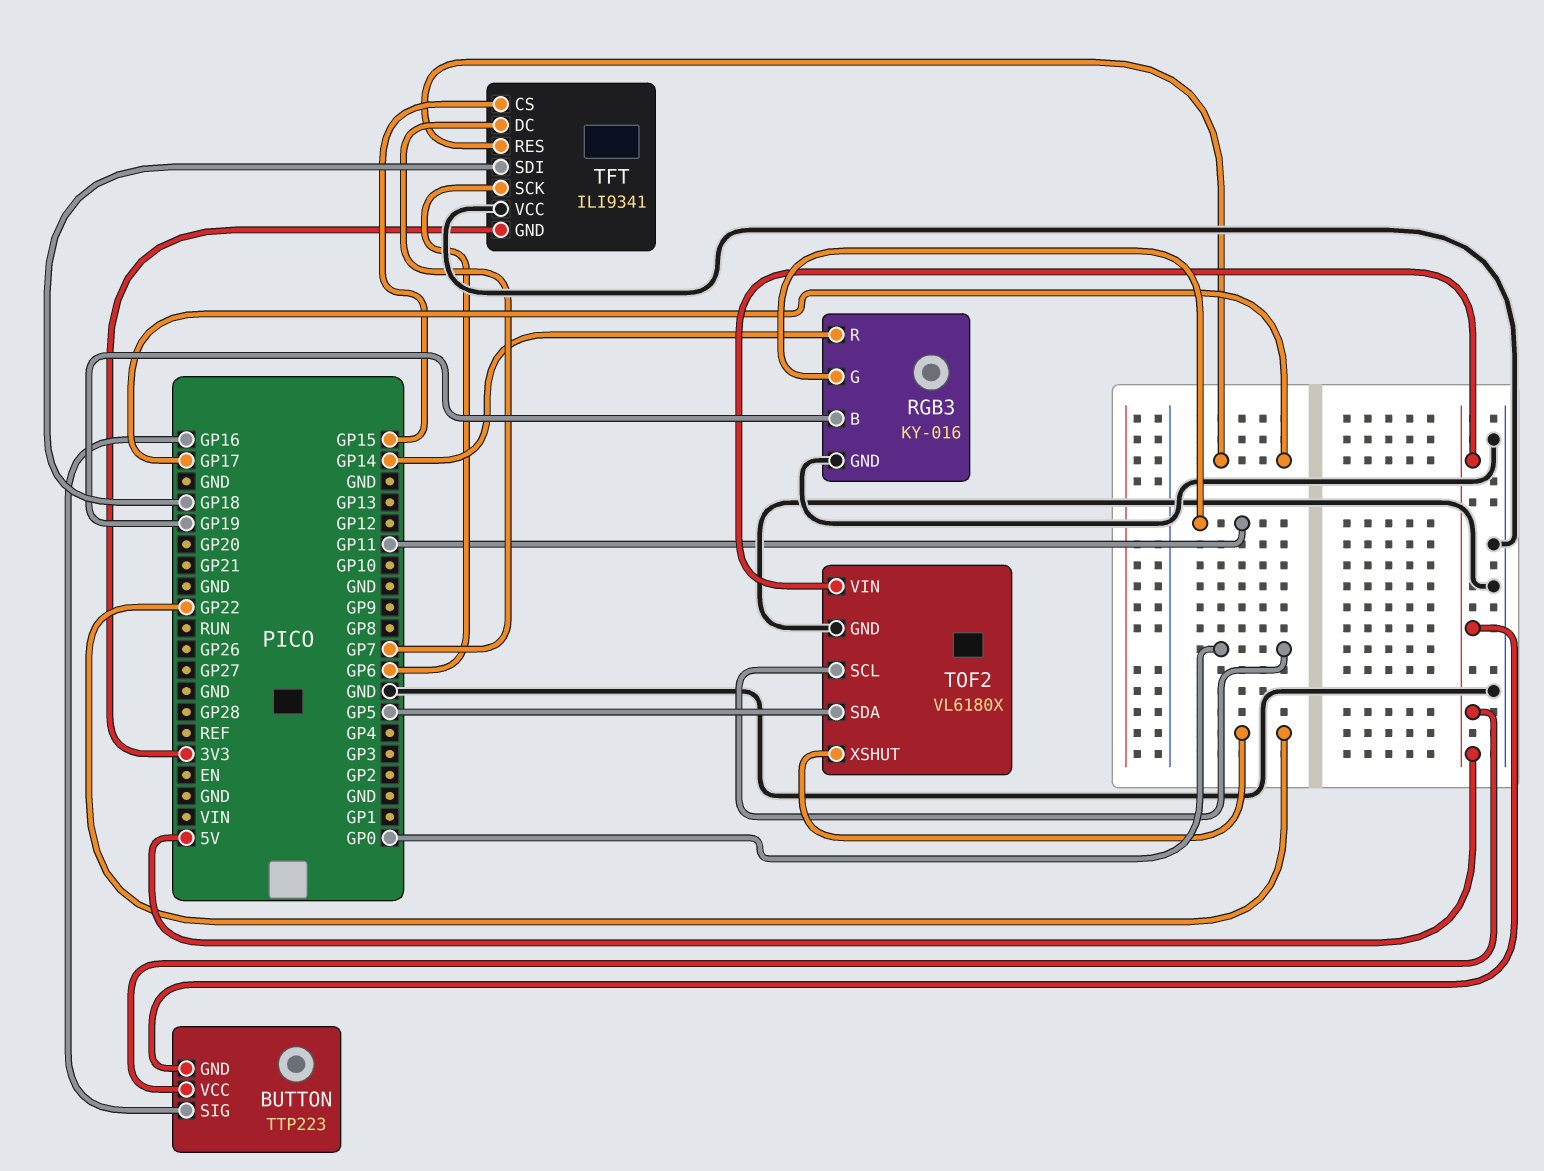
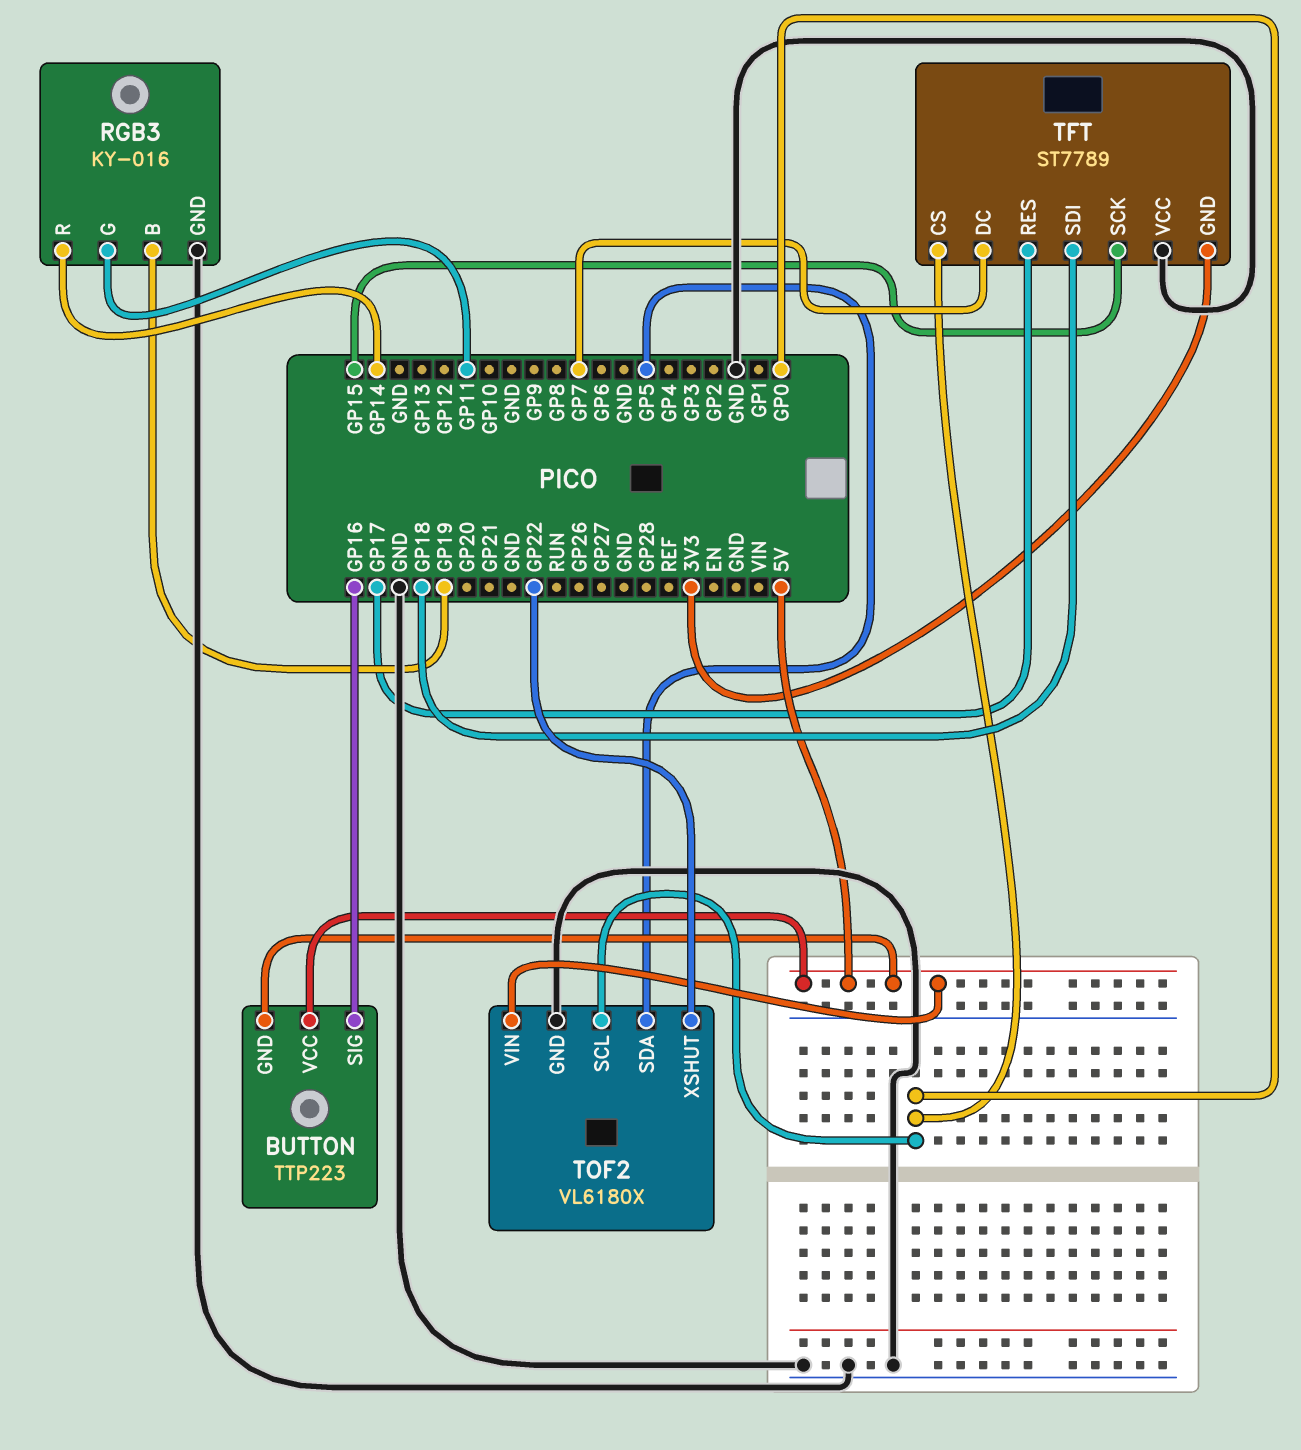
TFT: ILI9341 -> ST7789
TFT pin CS: GP15 -> GP0
TFT pin SCK: GP6 -> GP15

